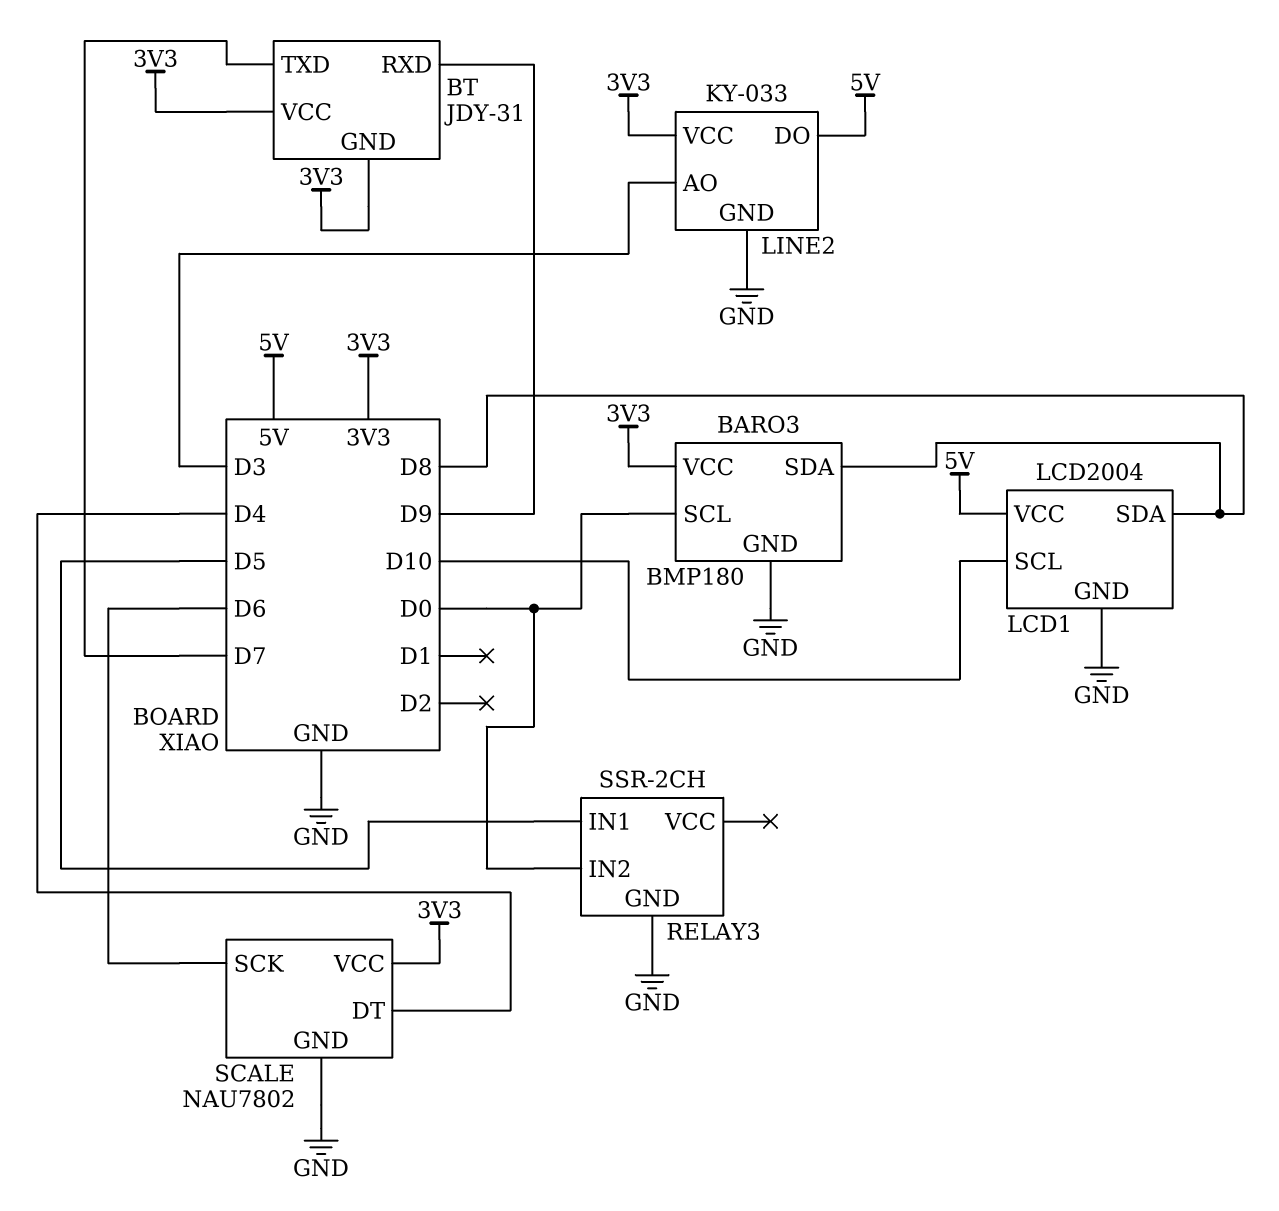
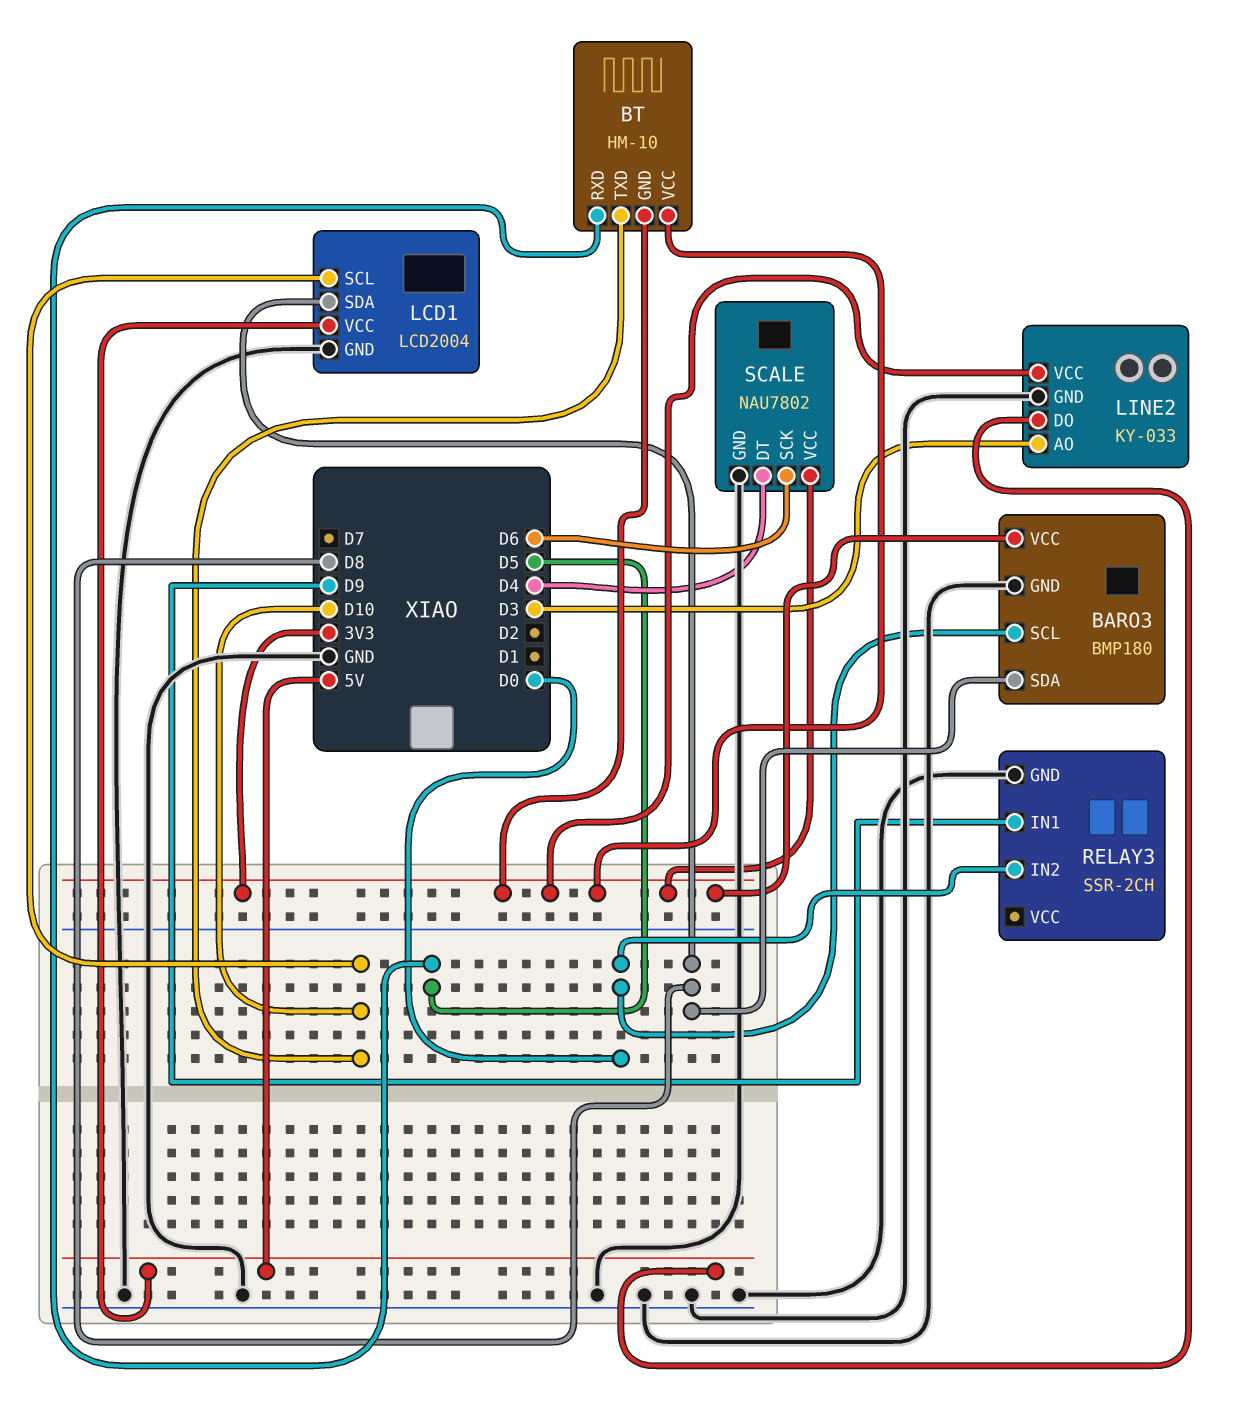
BT: JDY-31 -> HM-10
BT pin RXD: D9 -> D5
BT pin TXD: D7 -> D10
RELAY3 pin IN1: D5 -> D9

